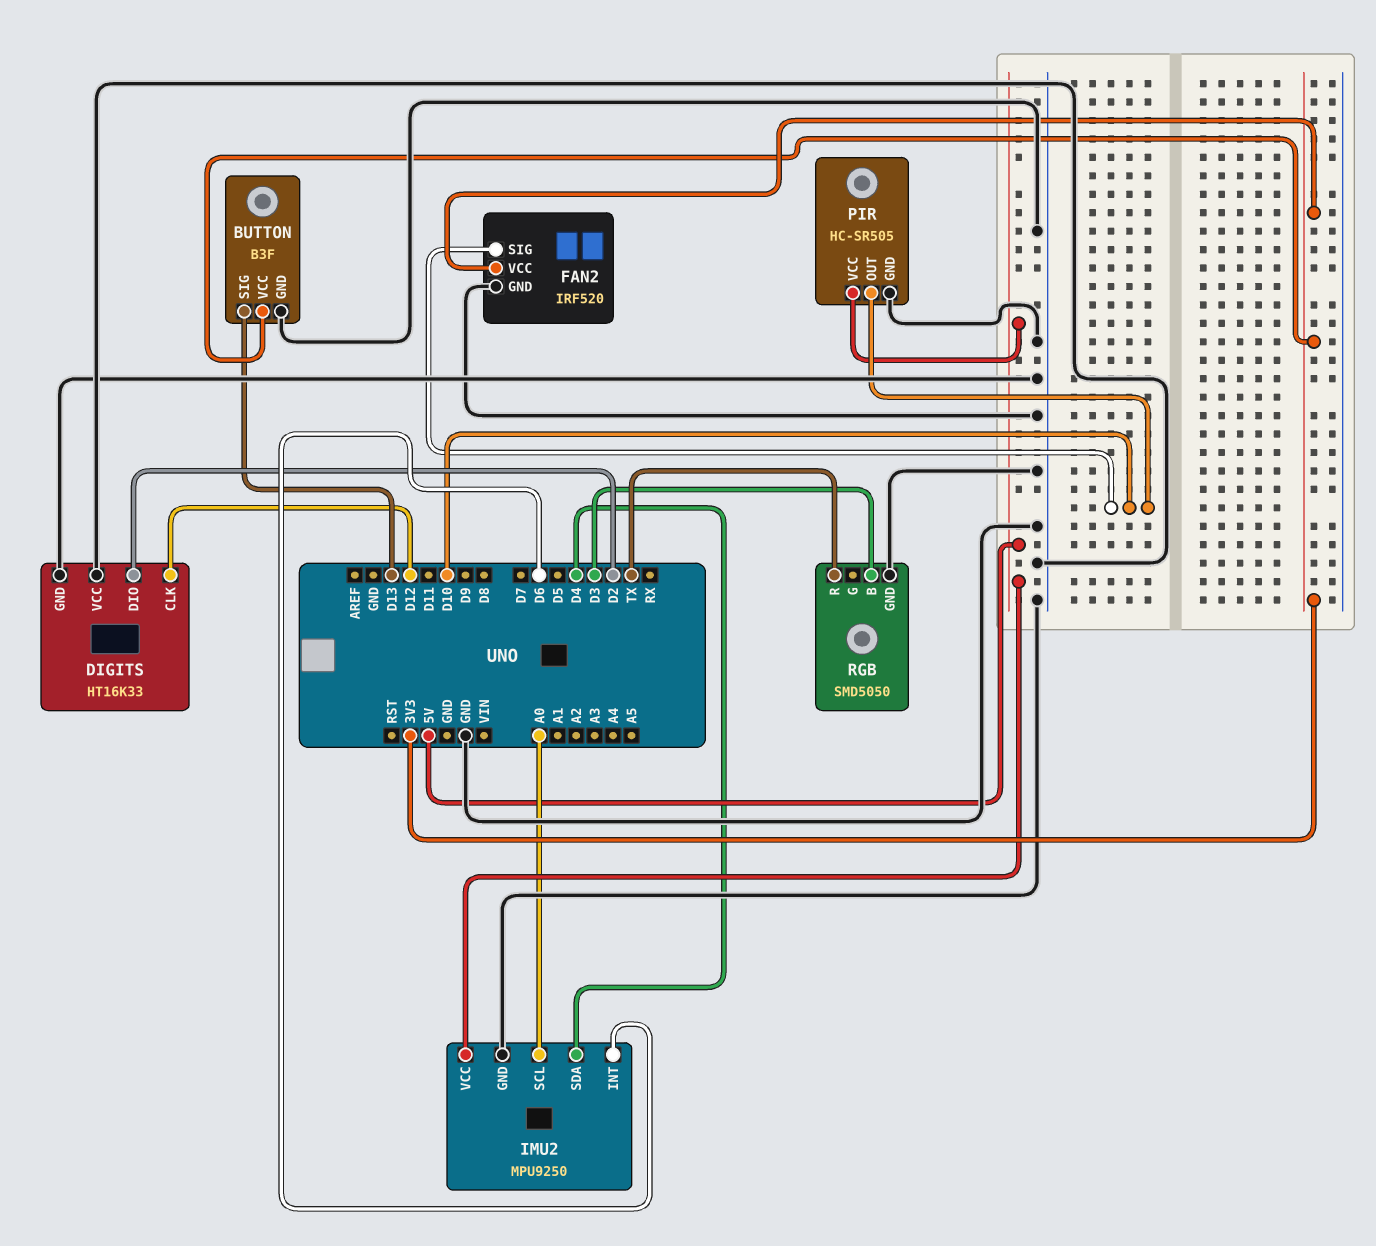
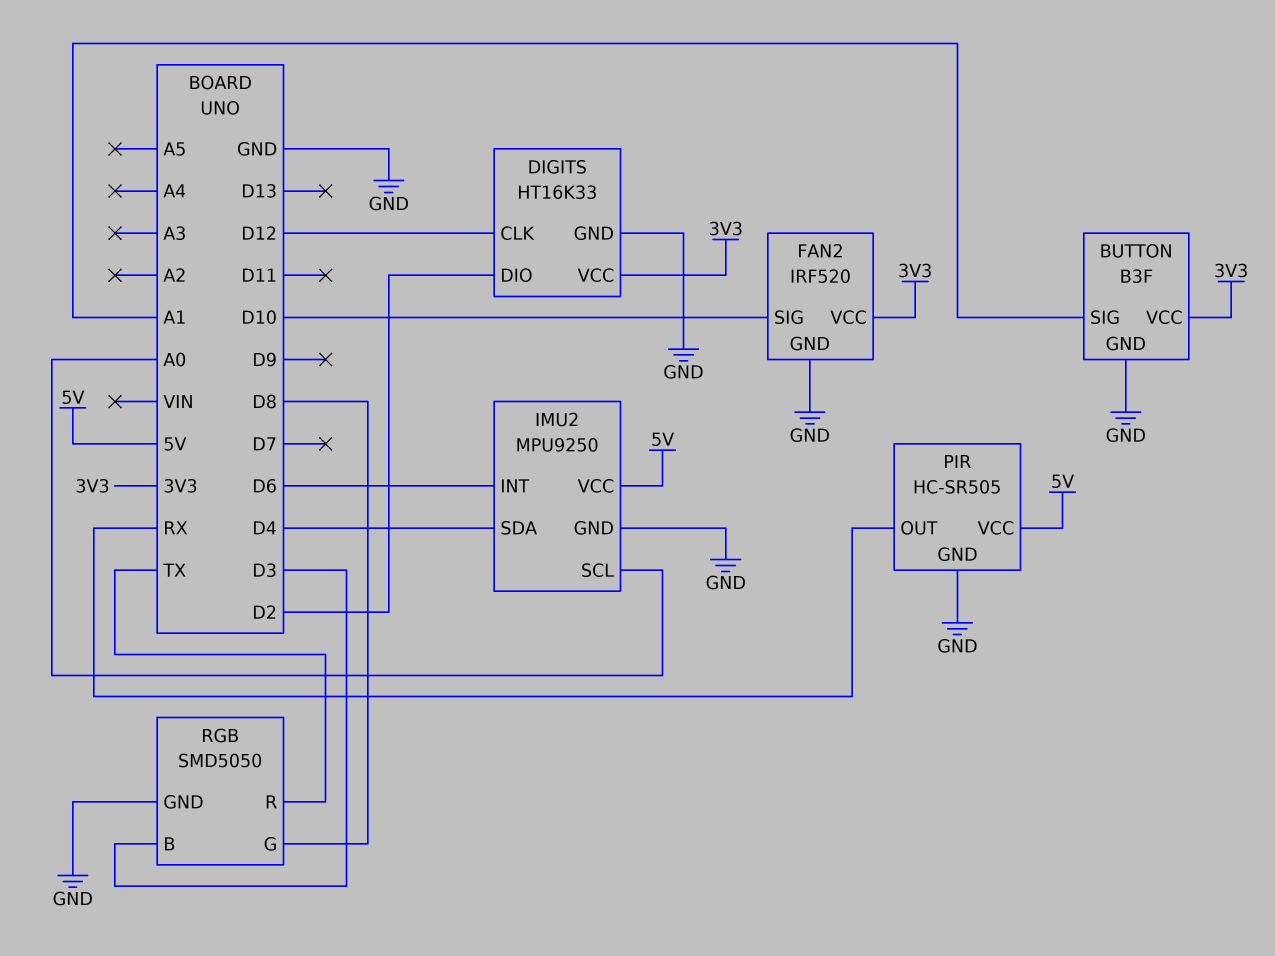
BUTTON pin SIG: D13 -> A1
DIGITS pin VCC: GND -> 3V3
PIR pin OUT: D10 -> RX
RGB pin G: none -> D8

